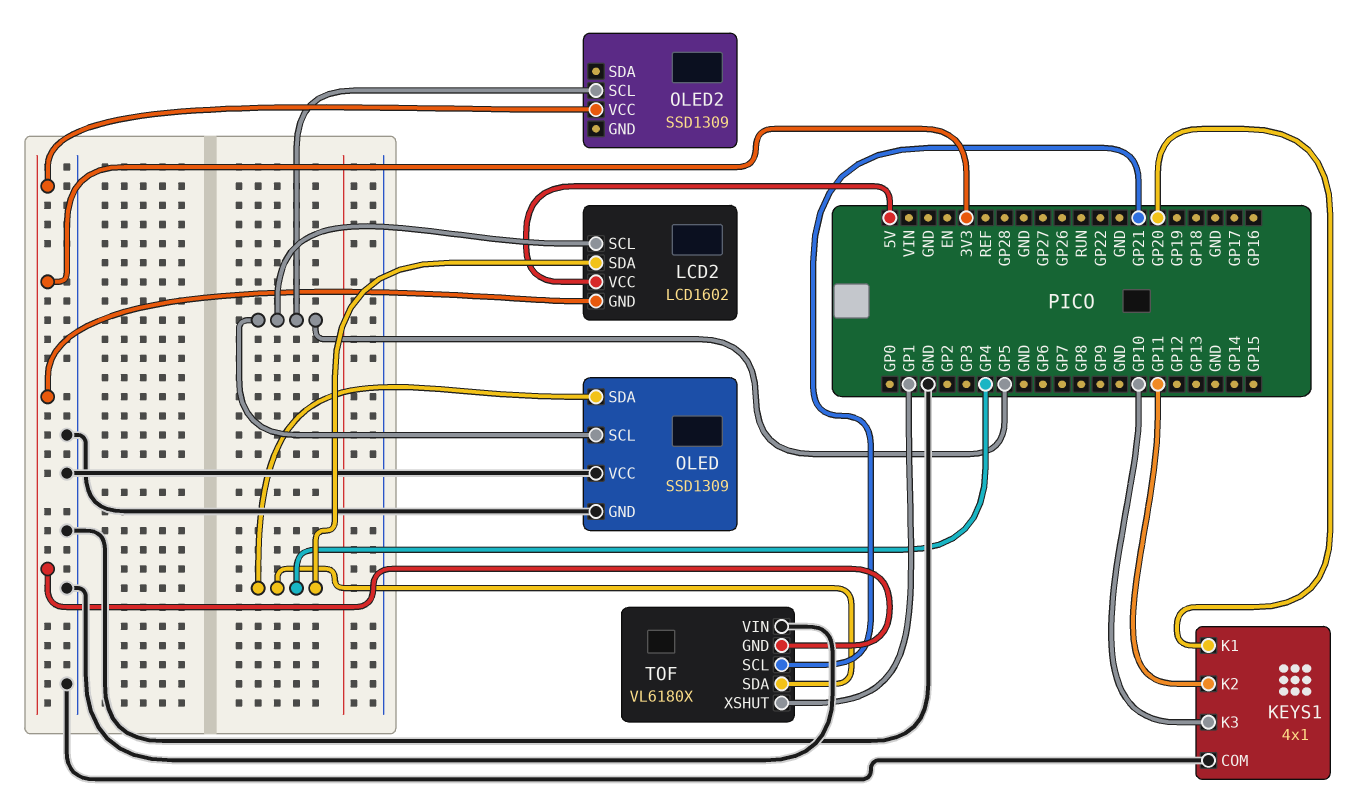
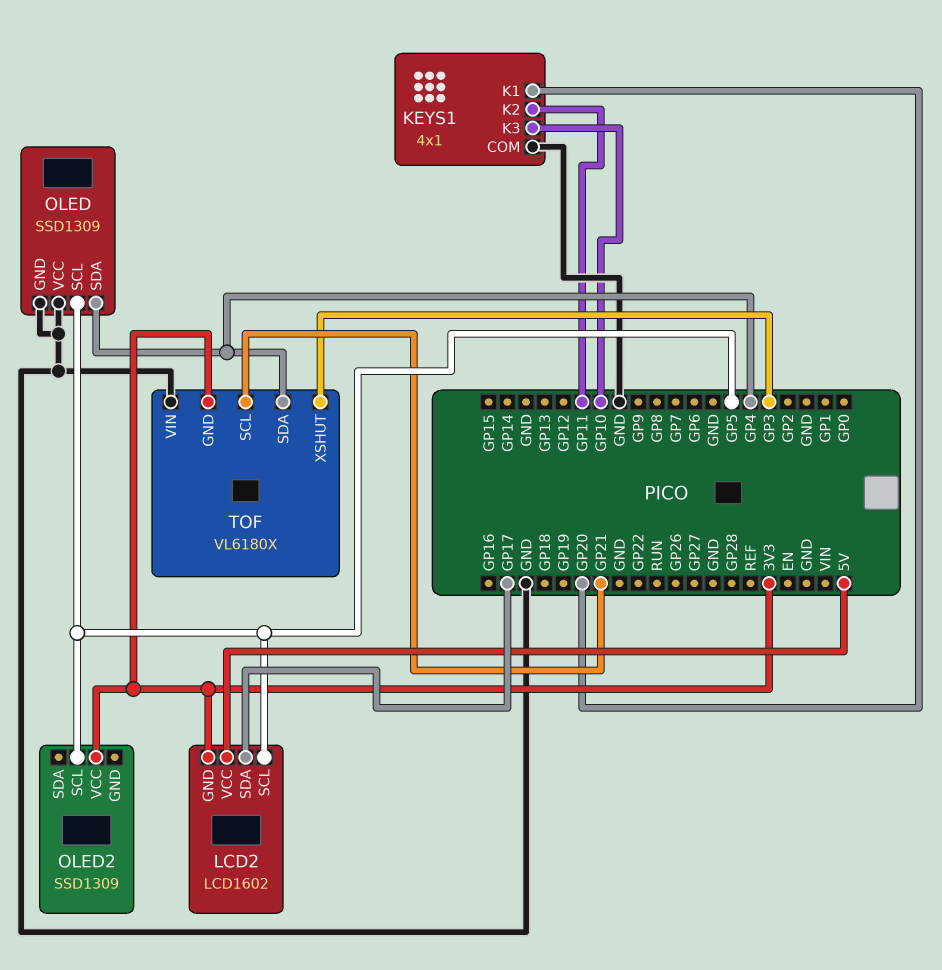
LCD2 pin SDA: GP4 -> GP17
TOF pin XSHUT: GP1 -> GP3

